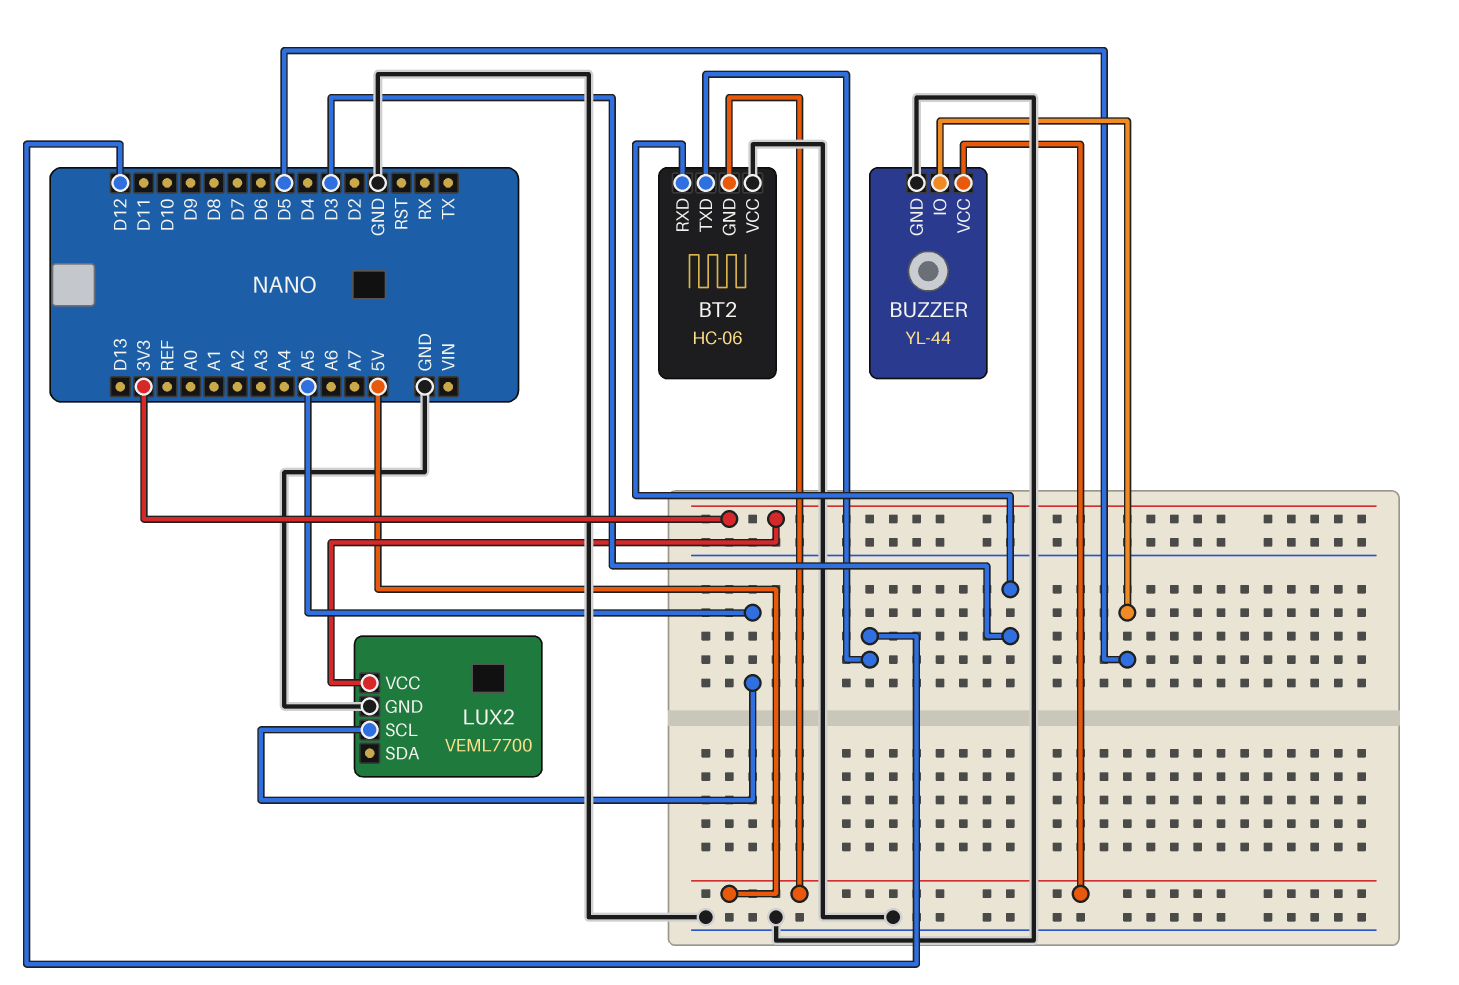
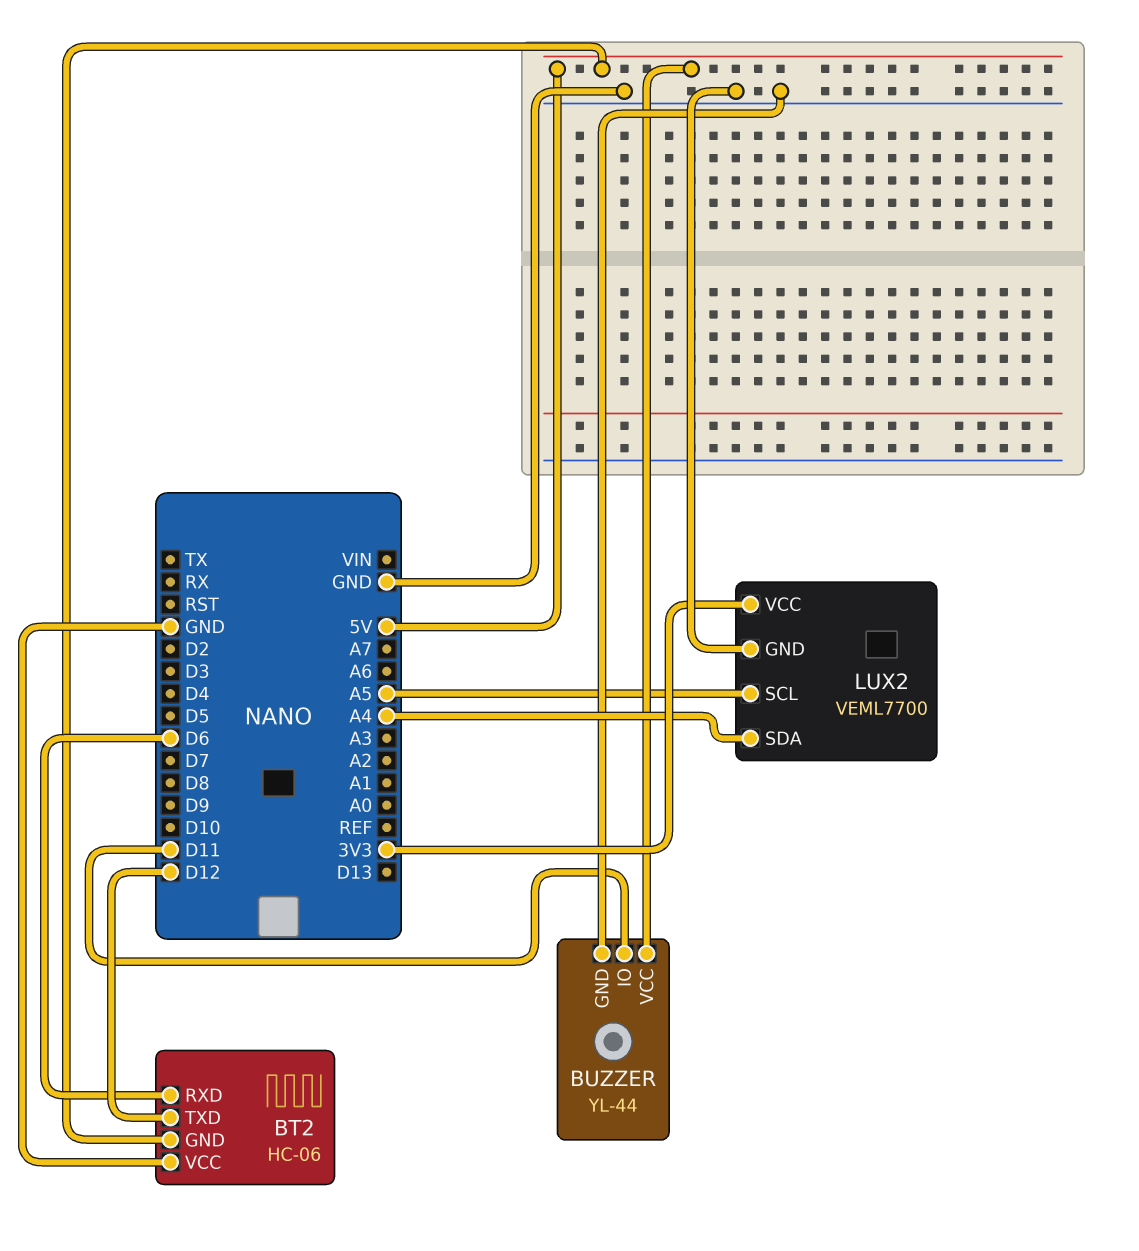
BT2 pin RXD: D3 -> D6
BUZZER pin IO: D5 -> D11
LUX2 pin SDA: none -> A4

